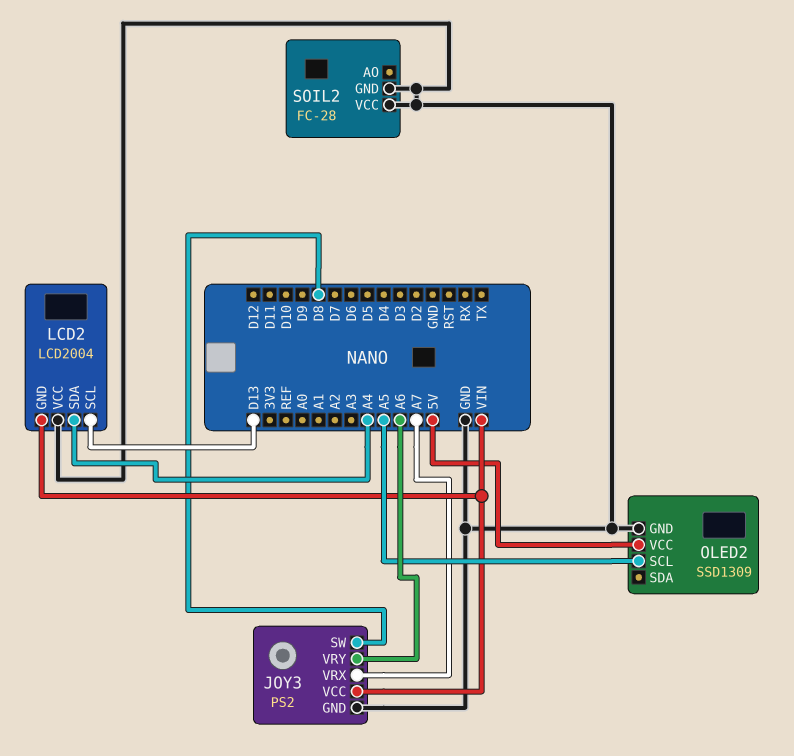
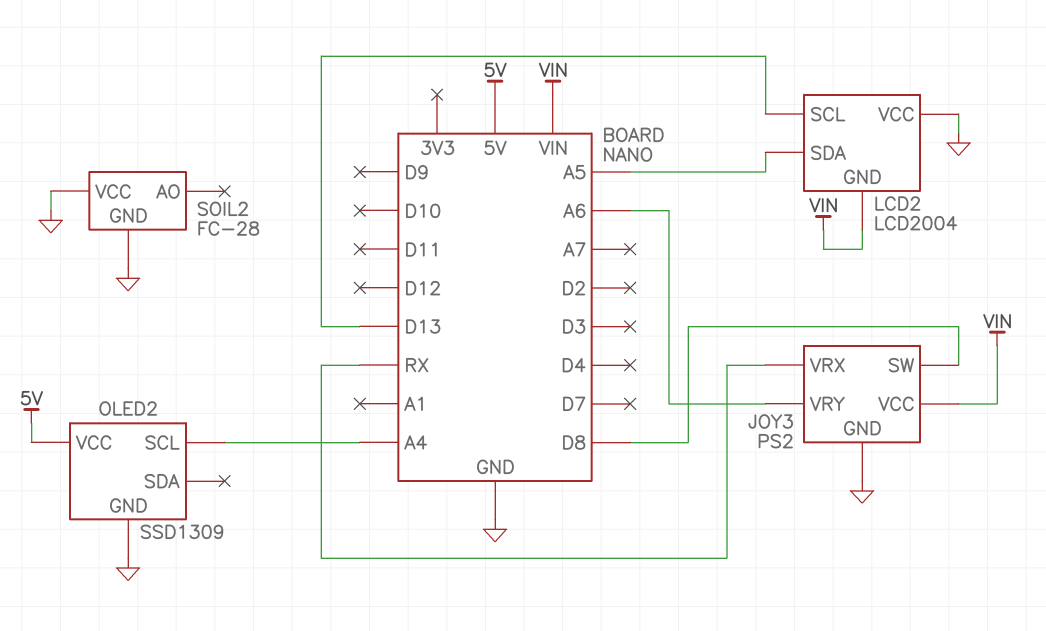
JOY3 pin VRX: A7 -> RX
LCD2 pin SDA: A4 -> A5
OLED2 pin SCL: A5 -> A4

